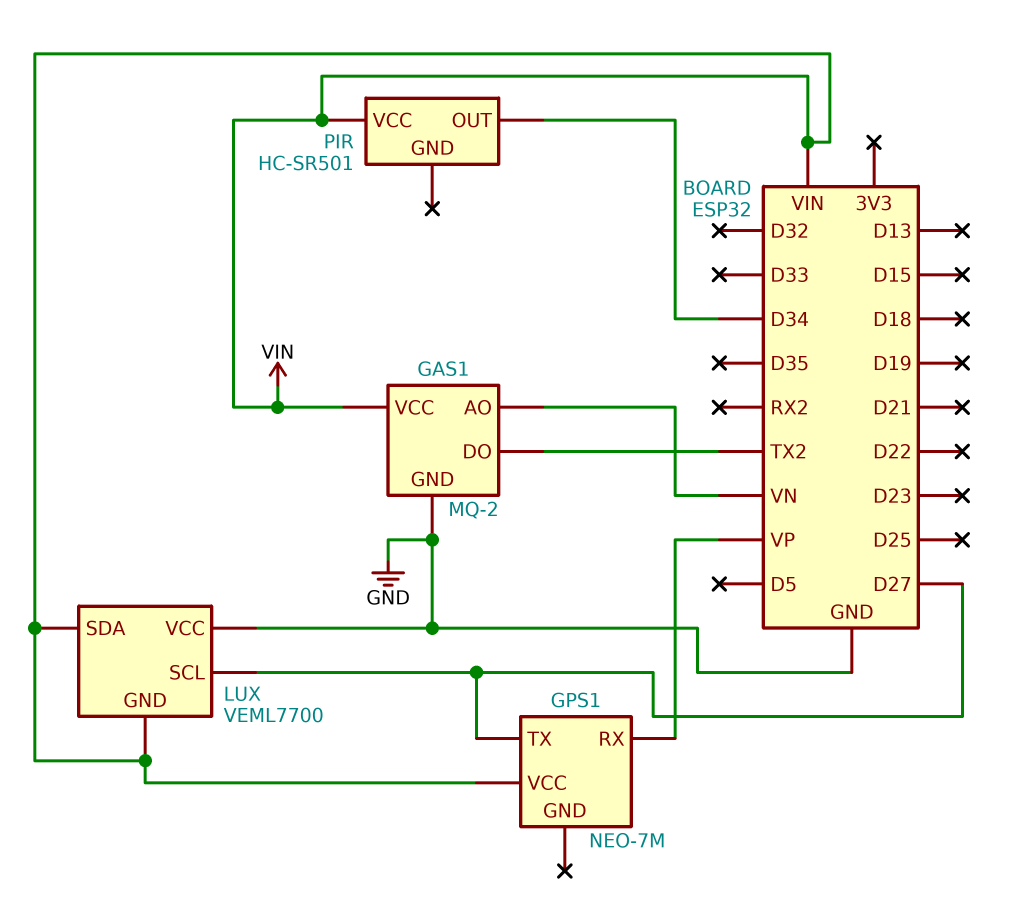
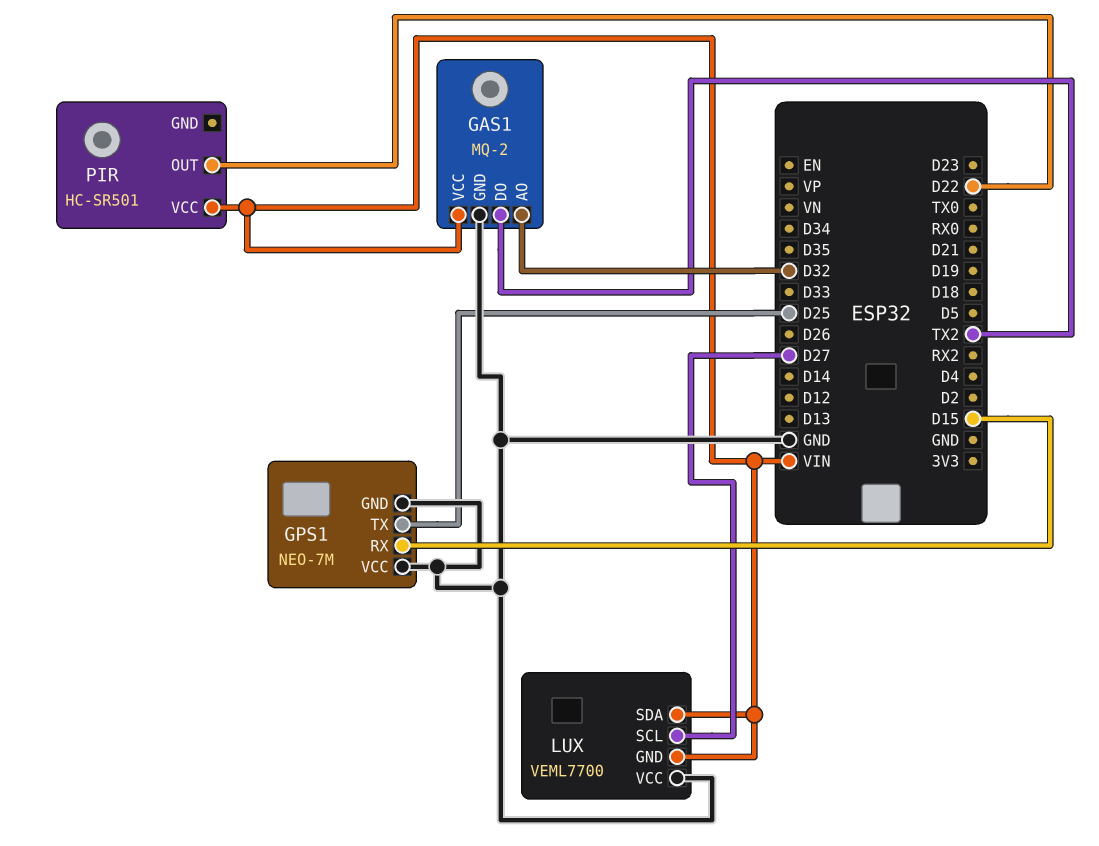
GAS1 pin AO: VN -> D32
GPS1 pin GND: none -> GND
GPS1 pin RX: VP -> D15
GPS1 pin TX: D27 -> D25
GPS1 pin VCC: VIN -> GND
PIR pin OUT: D34 -> D22

